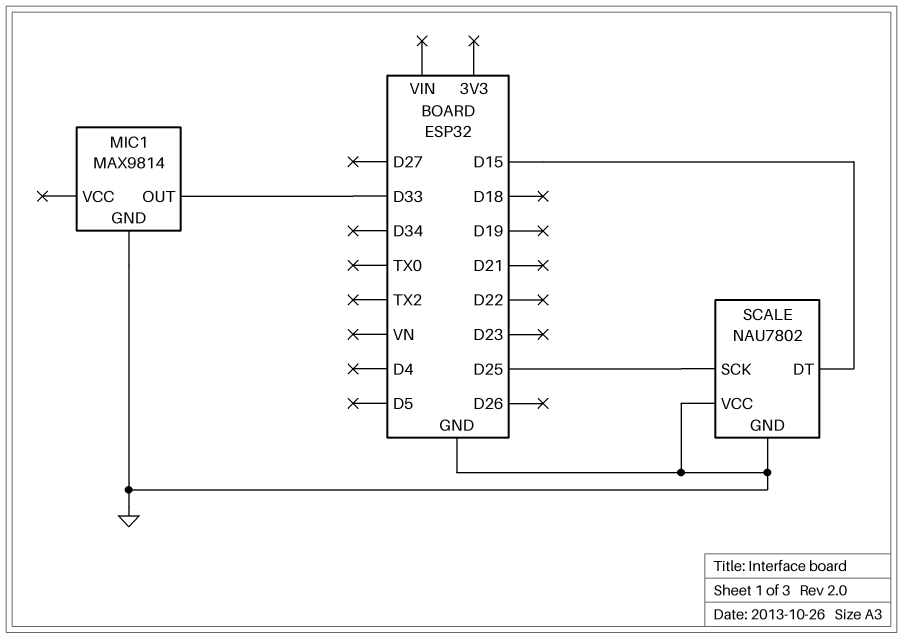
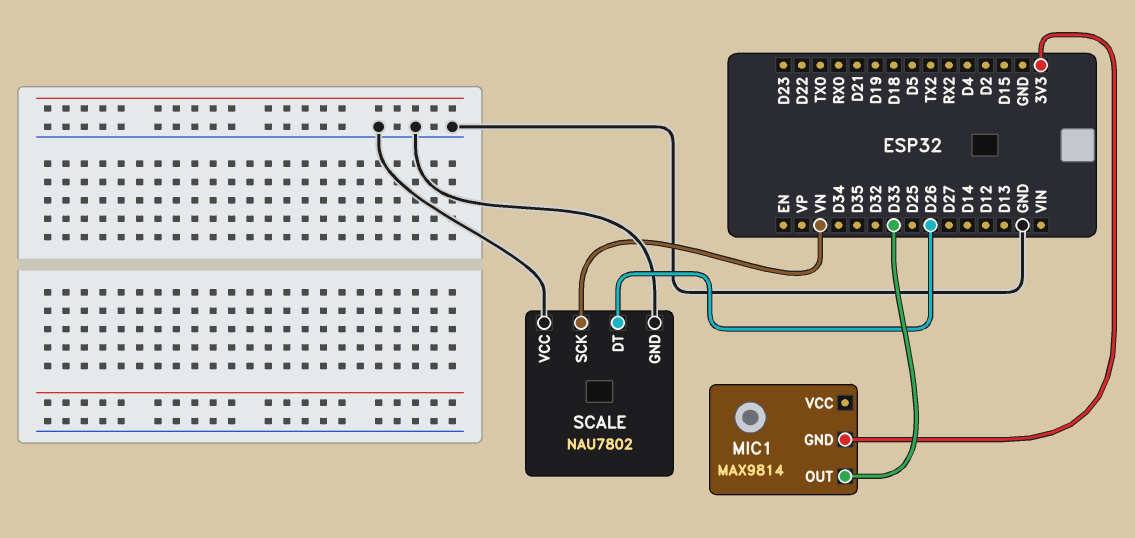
MIC1 pin GND: GND -> 3V3
SCALE pin DT: D15 -> D26
SCALE pin SCK: D25 -> VN

